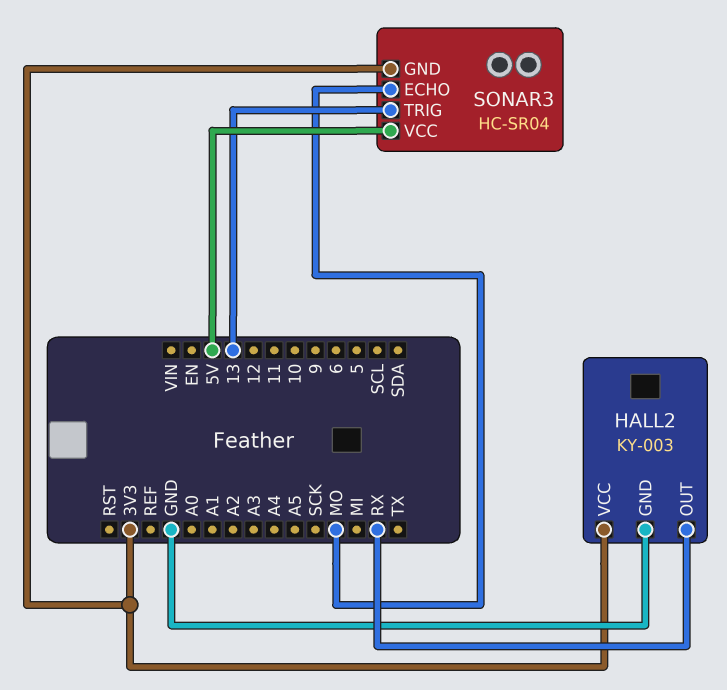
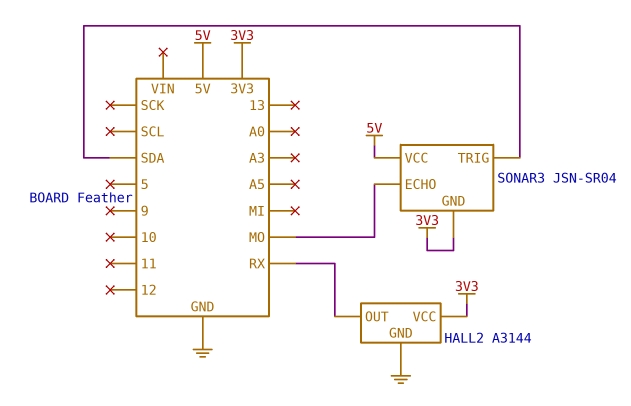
HALL2: KY-003 -> A3144
SONAR3: HC-SR04 -> JSN-SR04
SONAR3 pin TRIG: 13 -> SDA

